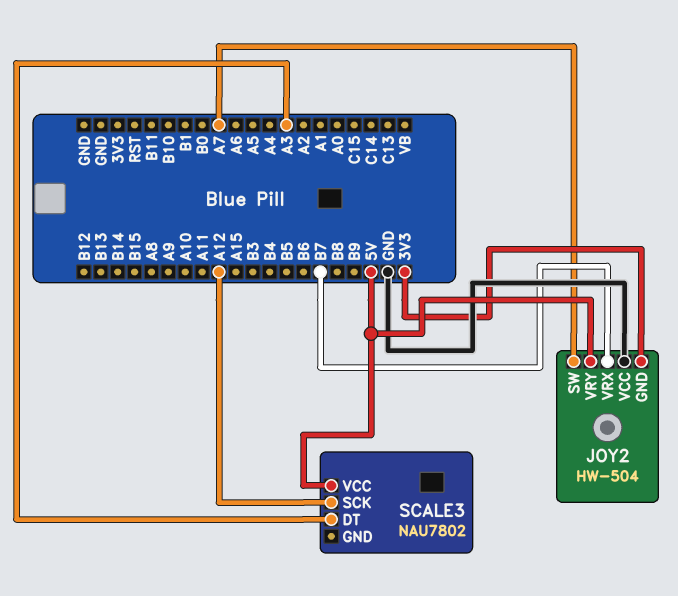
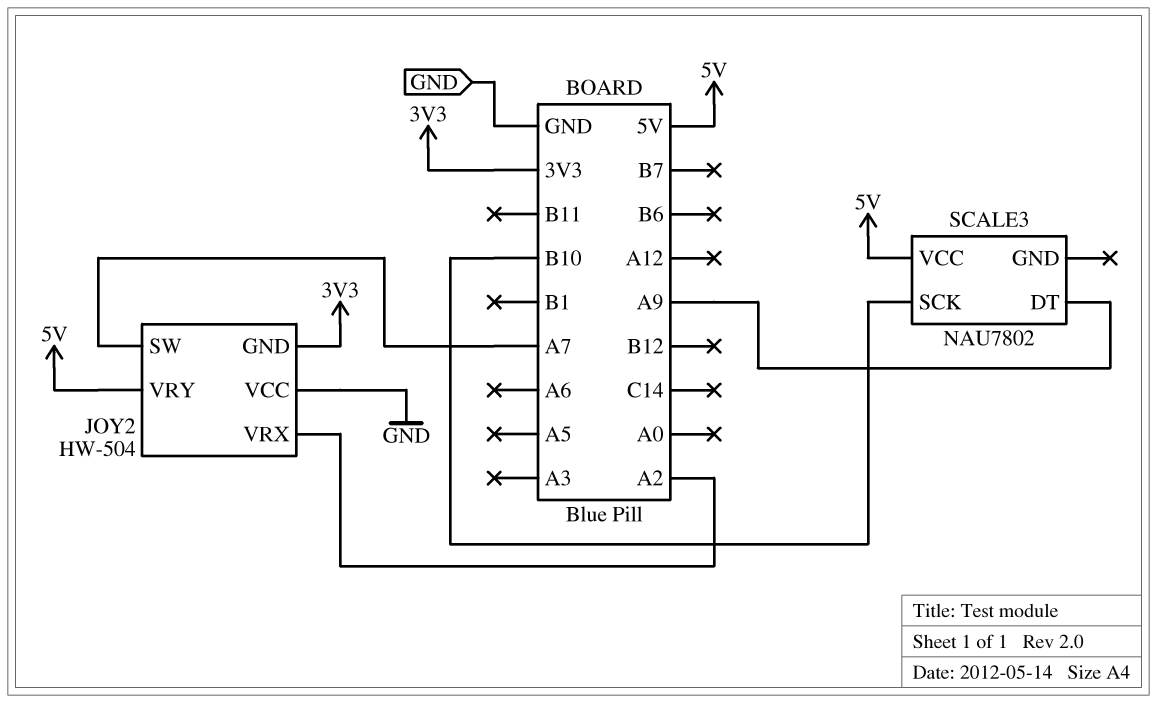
JOY2 pin VRX: B7 -> A2
SCALE3 pin DT: A3 -> A9
SCALE3 pin SCK: A12 -> B10

